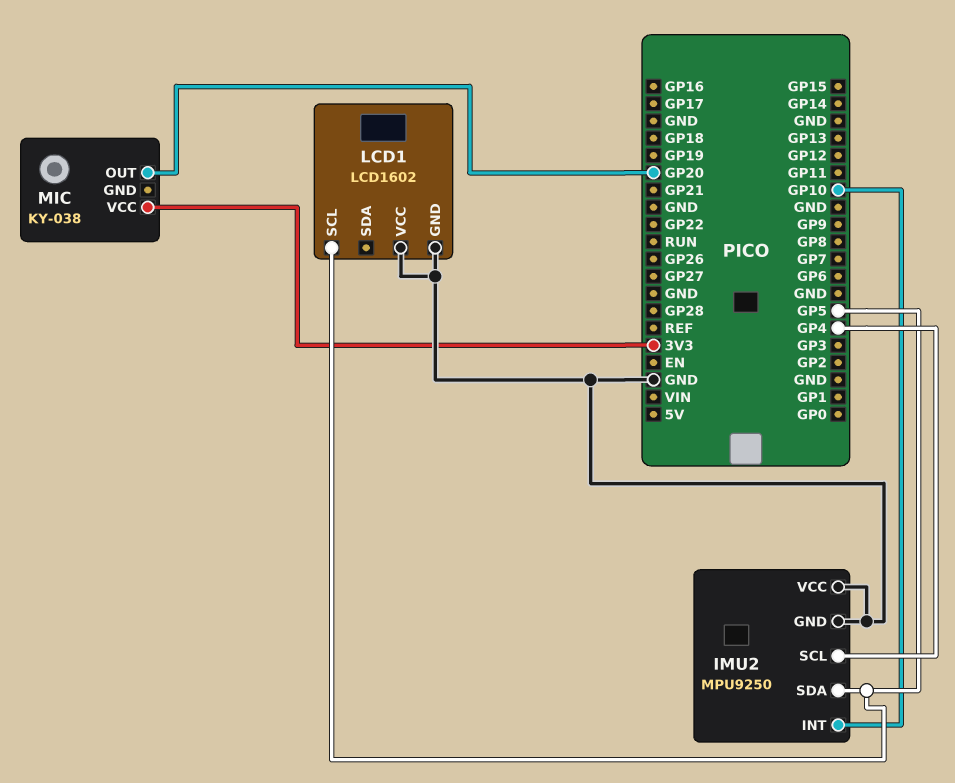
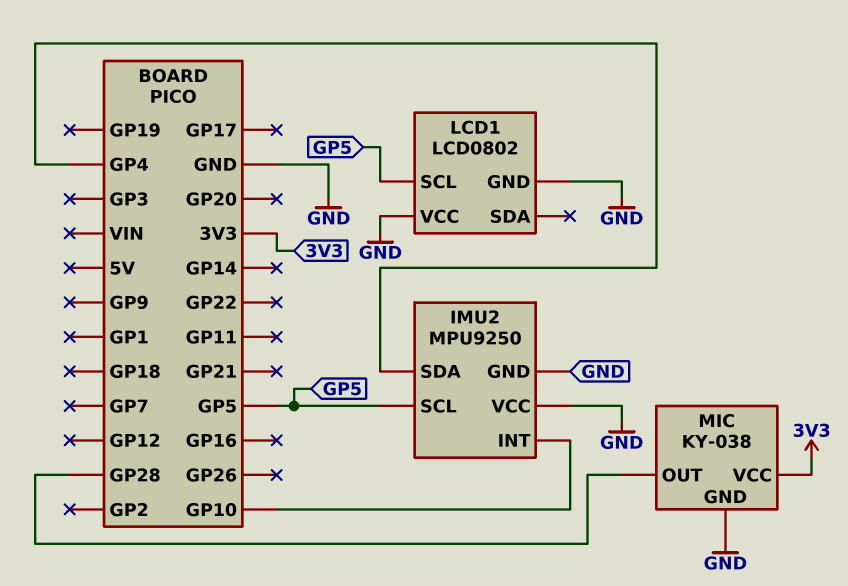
IMU2 pin SCL: GP4 -> GP5
IMU2 pin SDA: GP5 -> GP4
LCD1: LCD1602 -> LCD0802
MIC pin GND: none -> GND
MIC pin OUT: GP20 -> GP28

